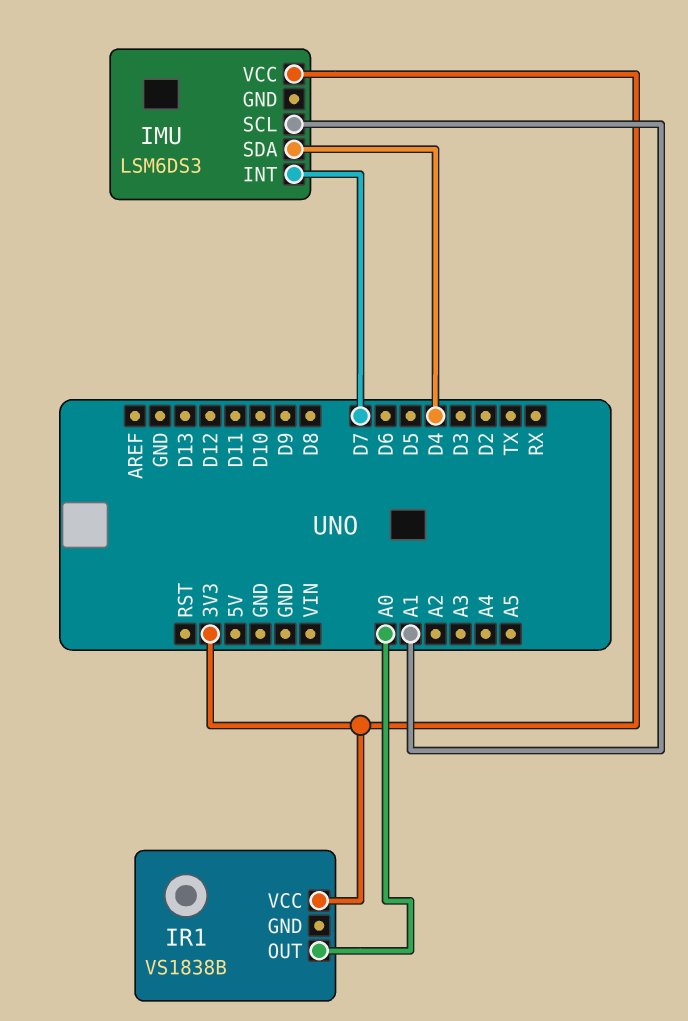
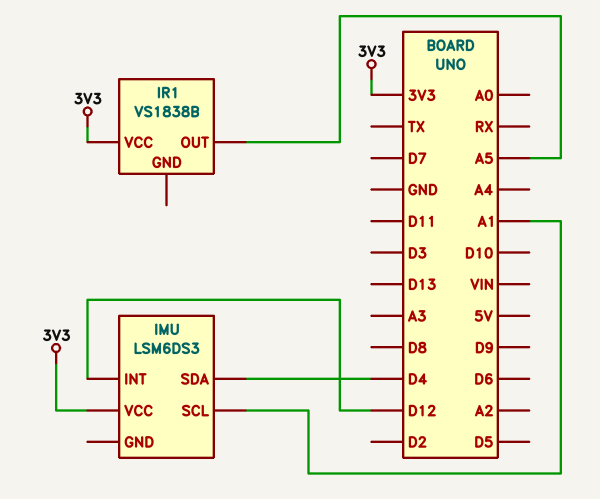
IMU pin INT: D7 -> D12
IR1 pin OUT: A0 -> A5

